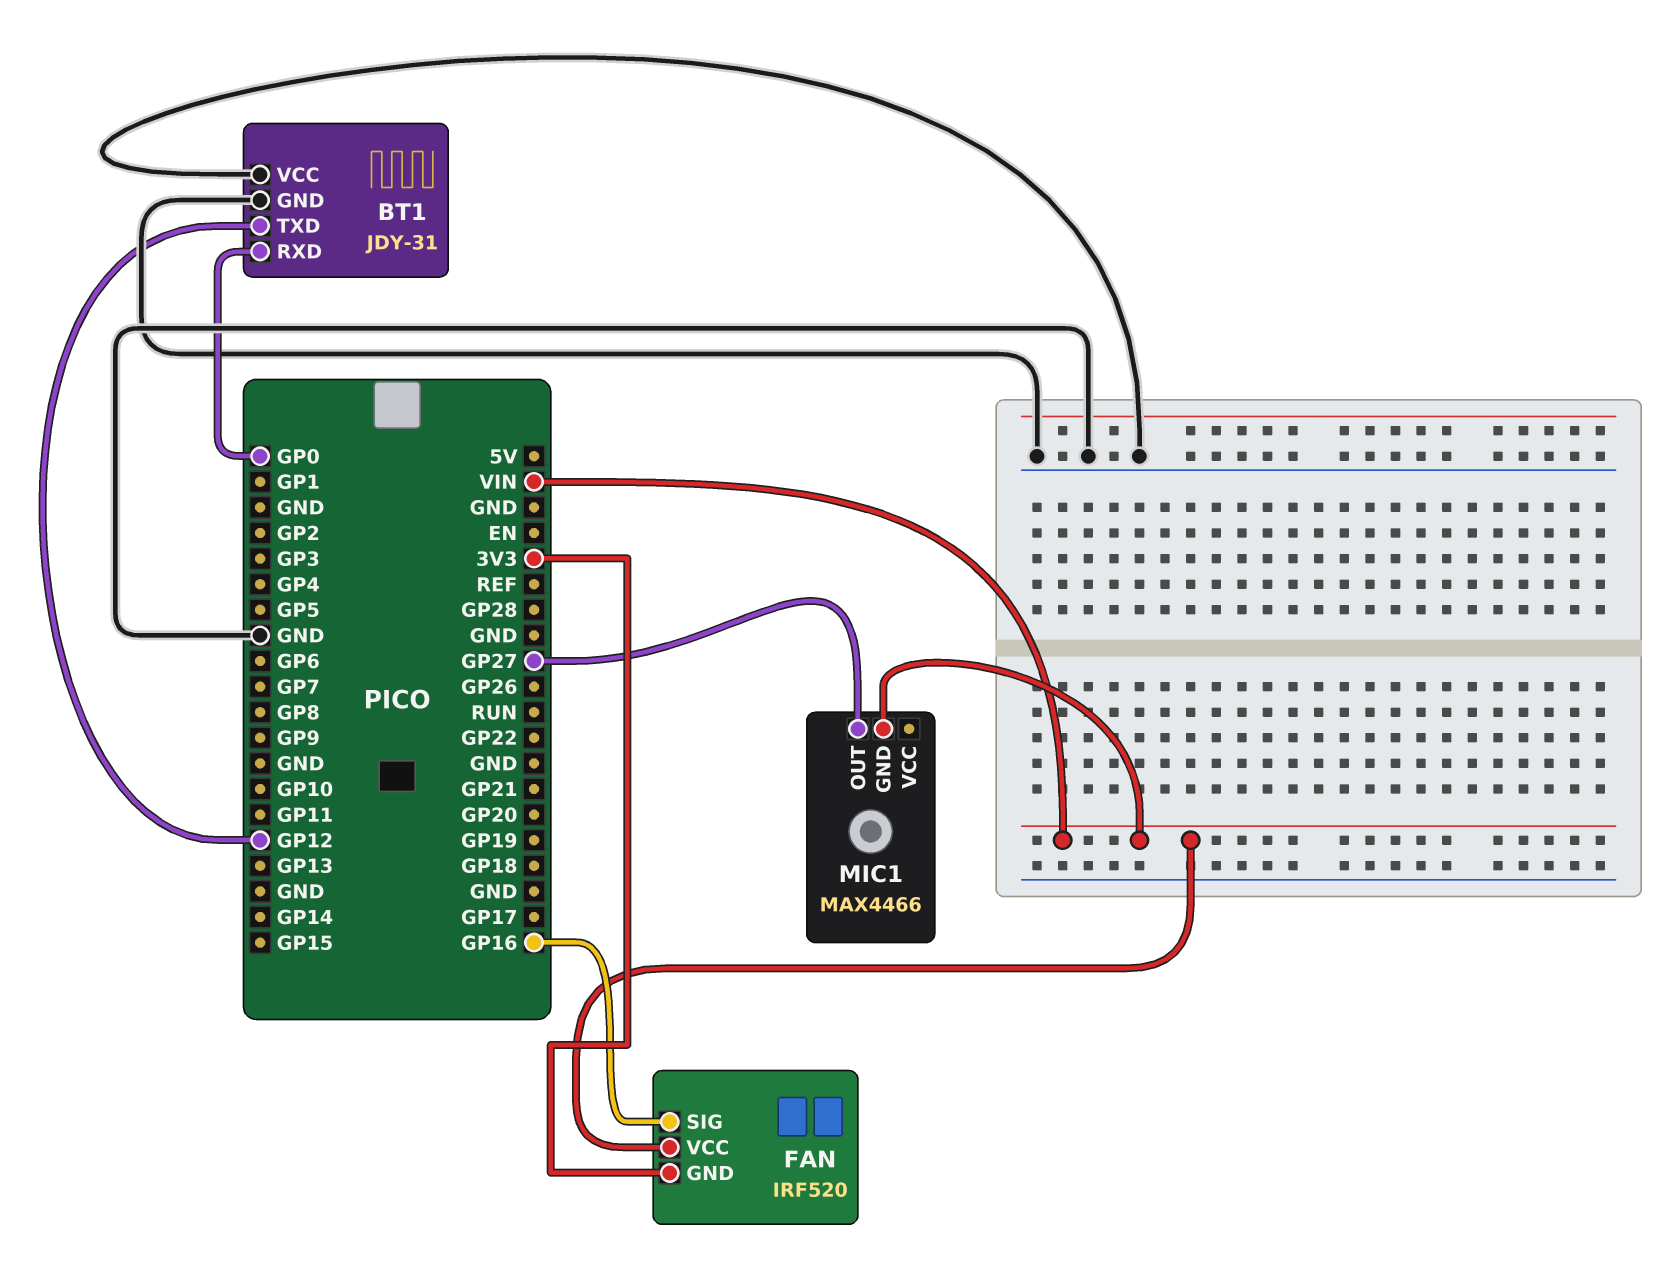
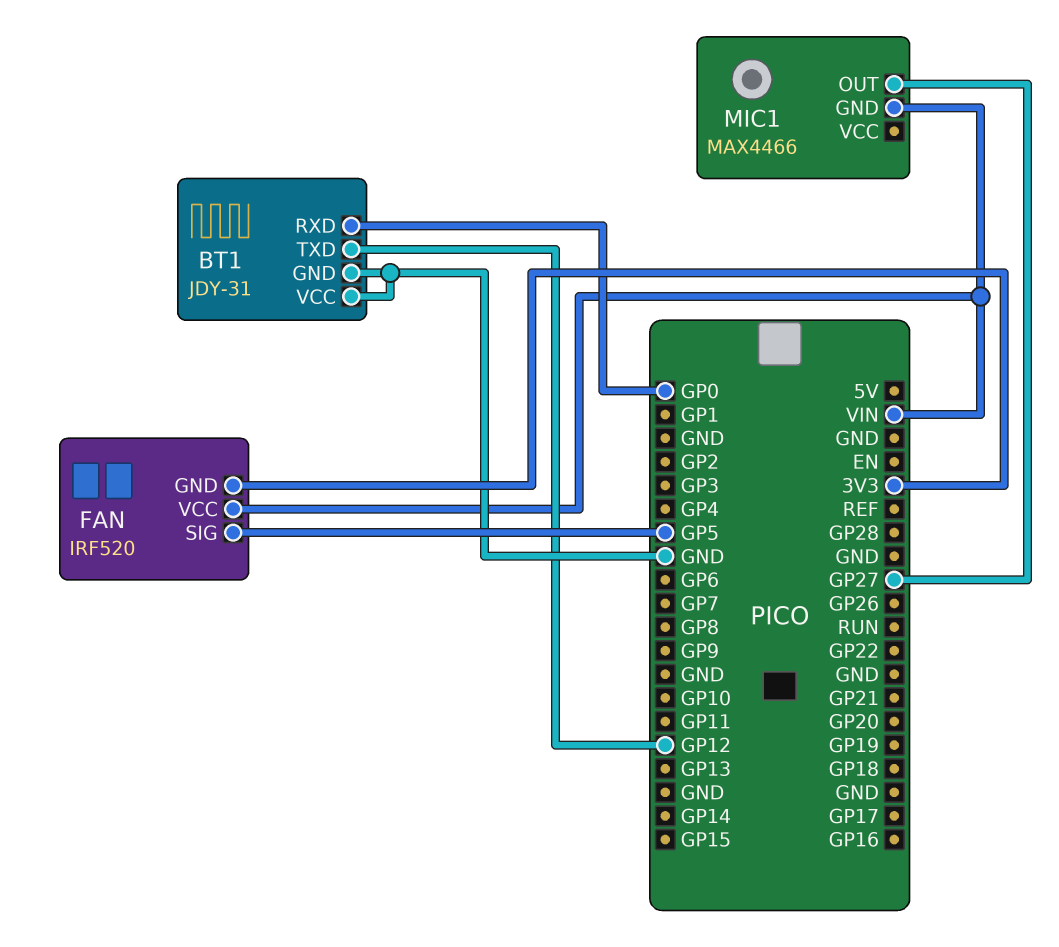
FAN pin SIG: GP16 -> GP5

